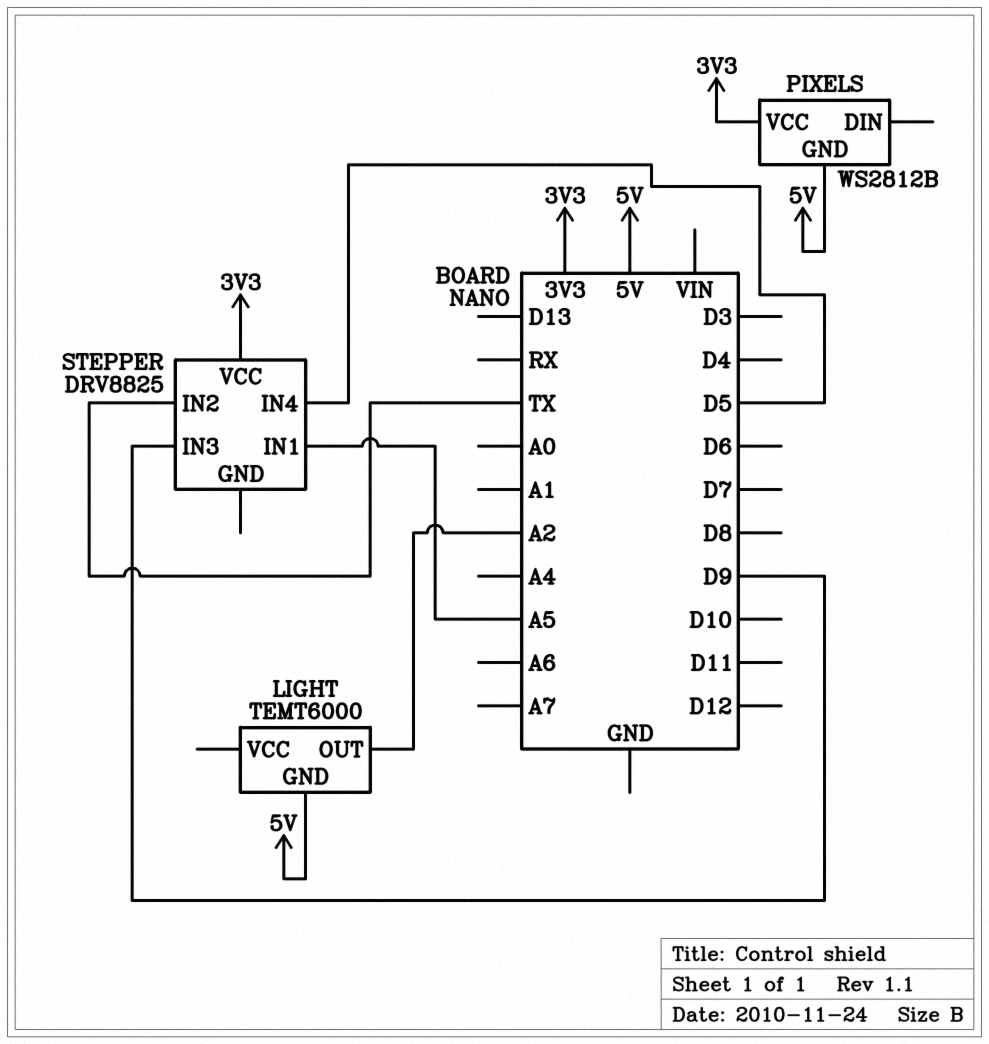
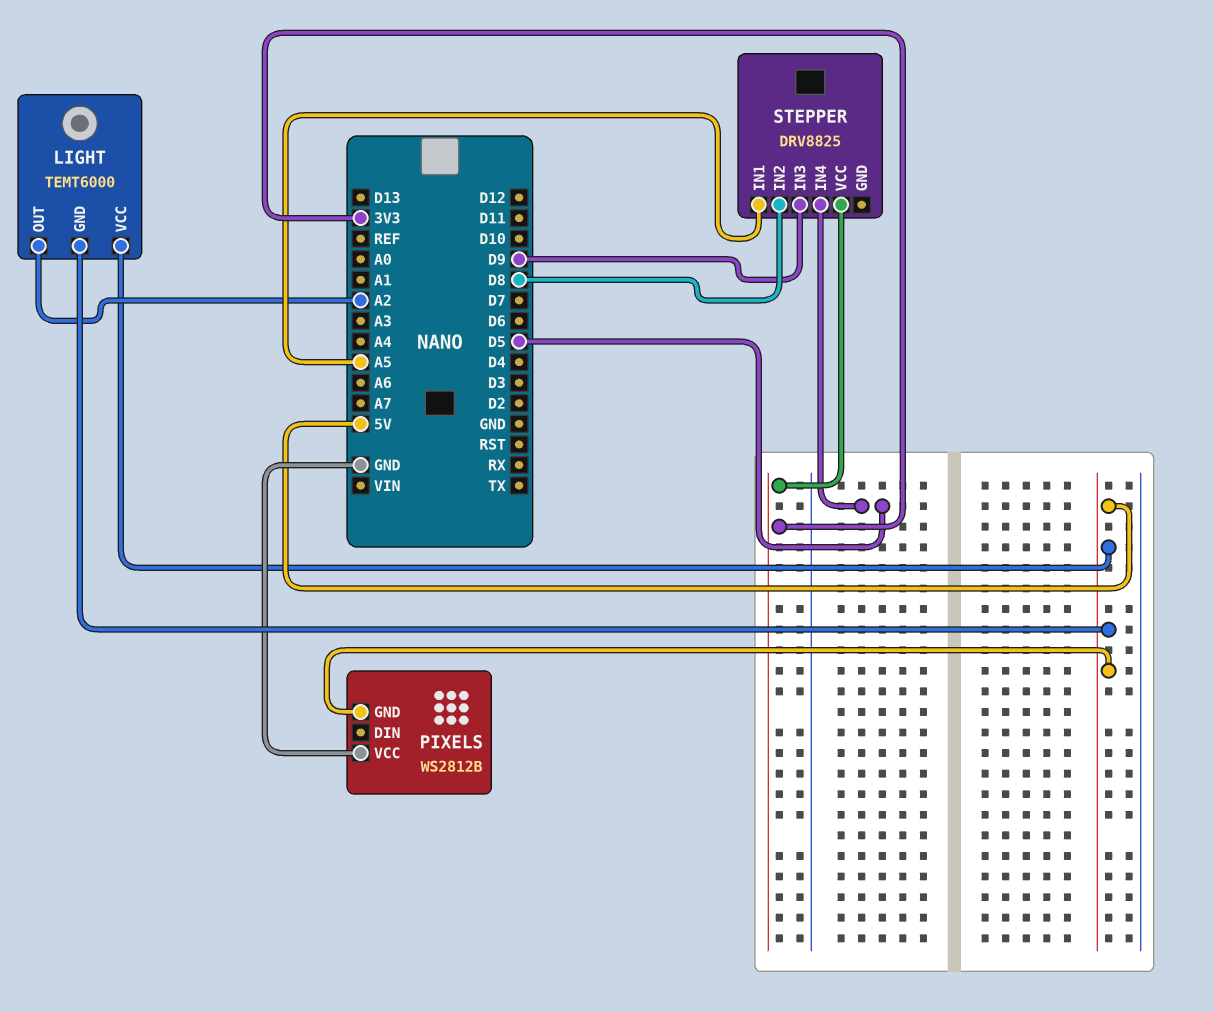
LIGHT pin VCC: none -> 5V
PIXELS pin VCC: 3V3 -> GND
STEPPER pin IN2: TX -> D8

